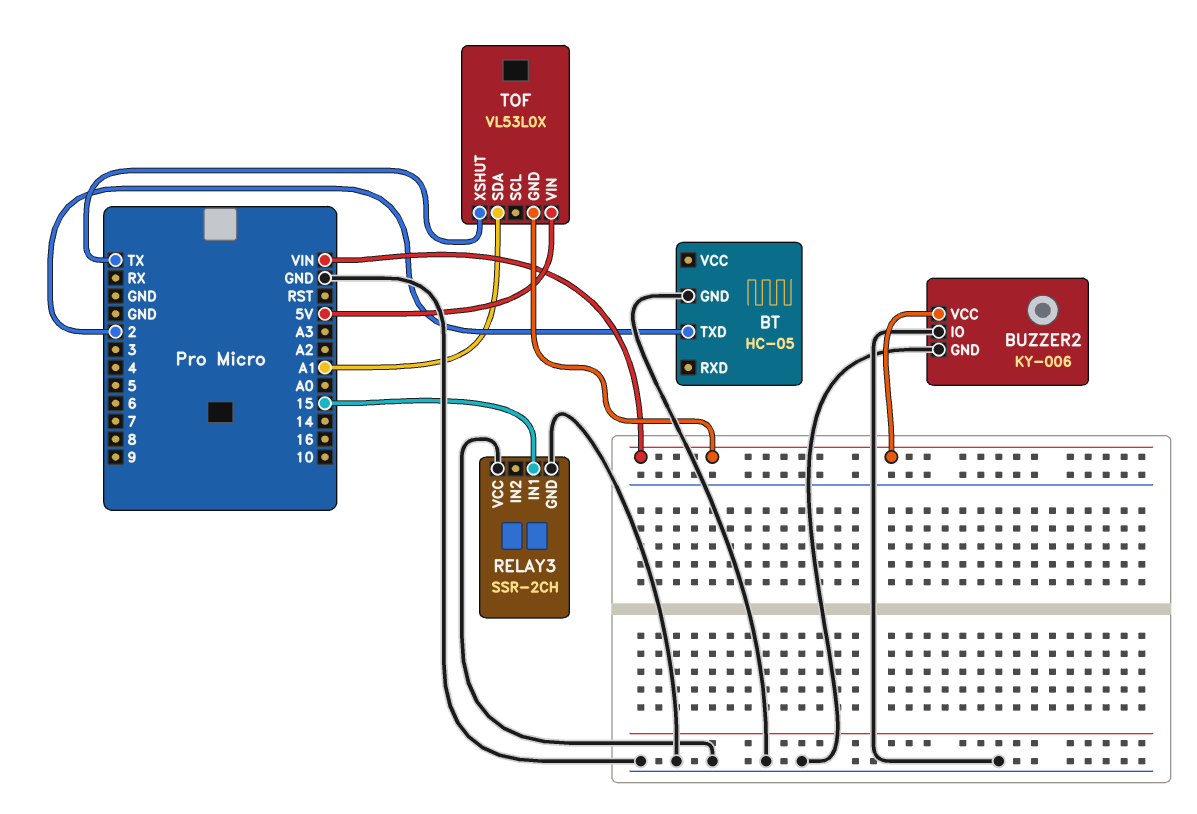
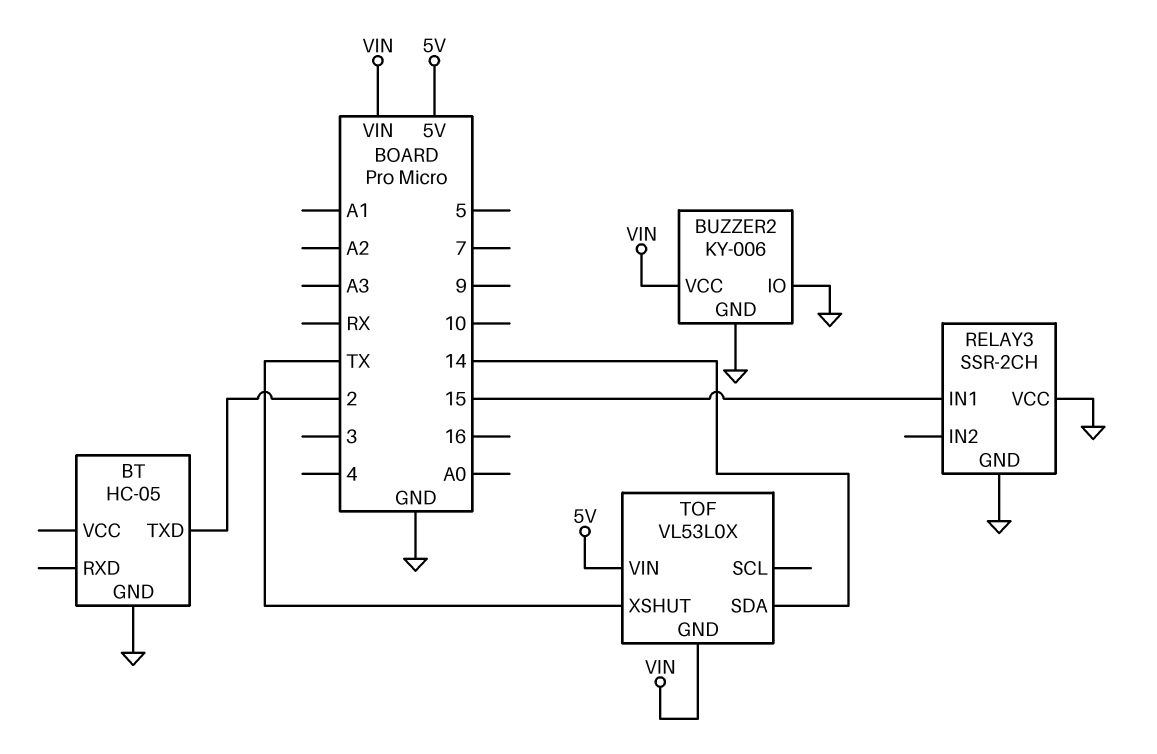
TOF pin SDA: A1 -> 14

